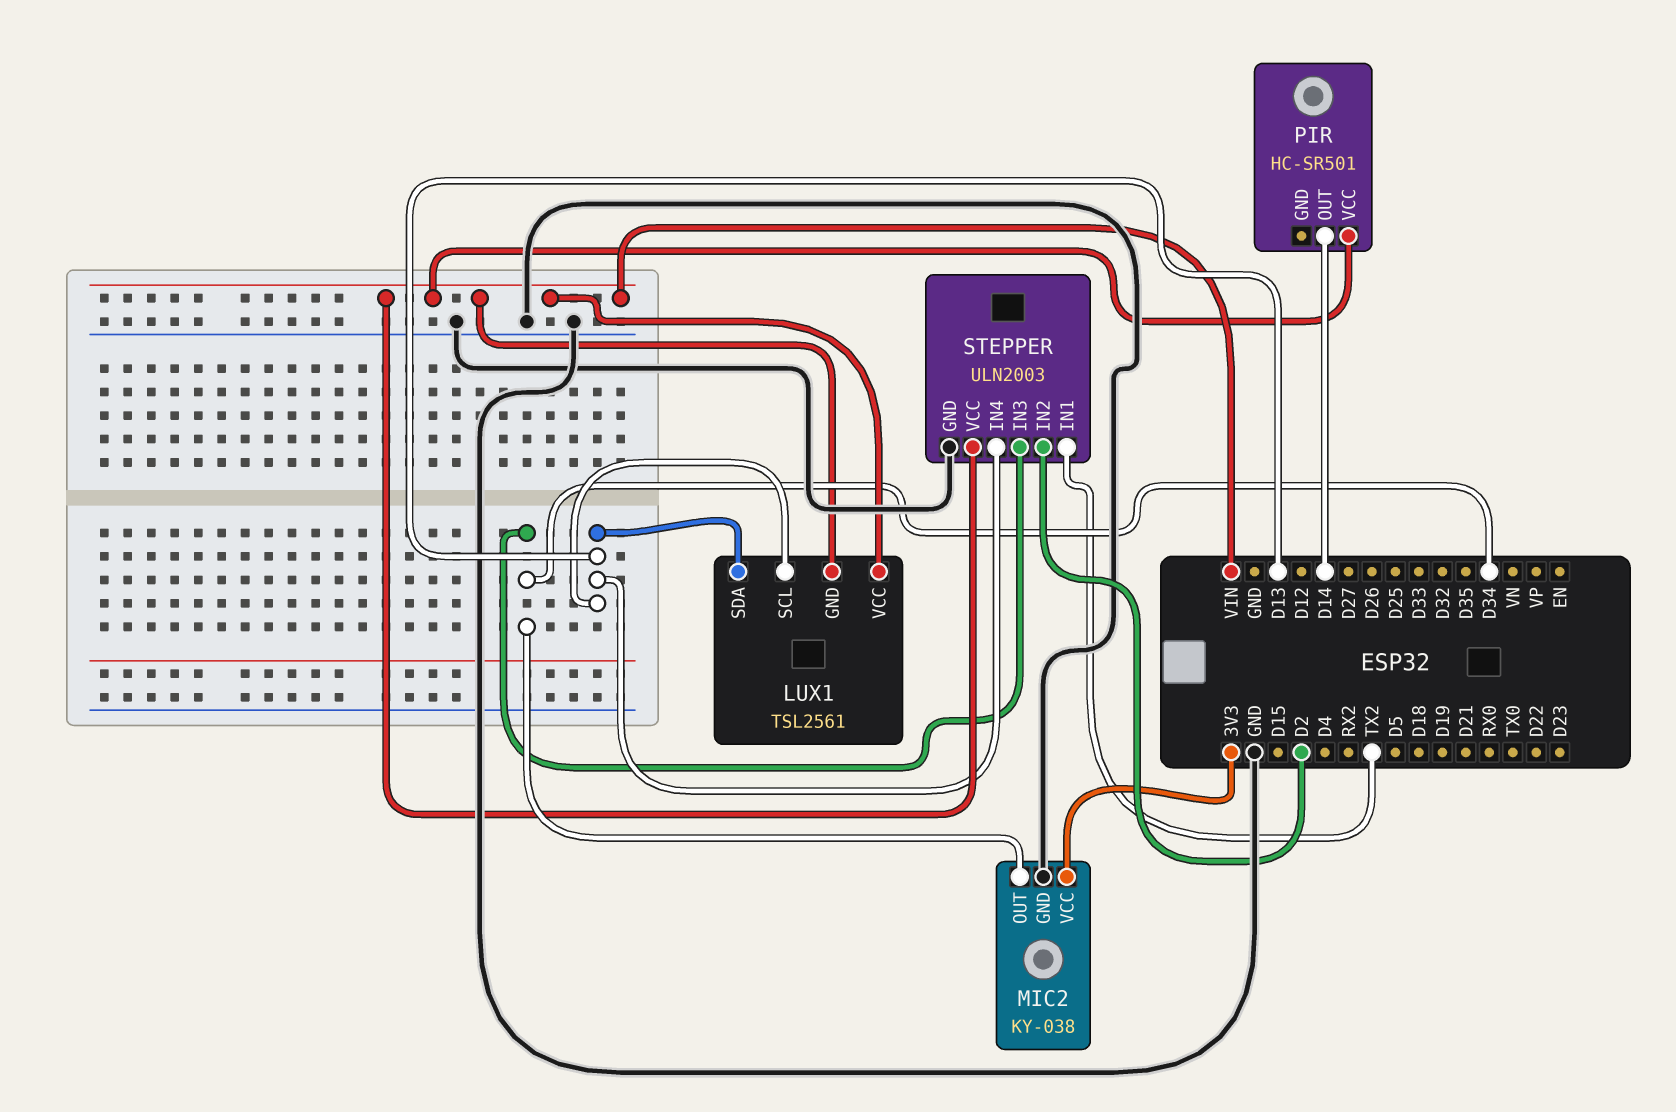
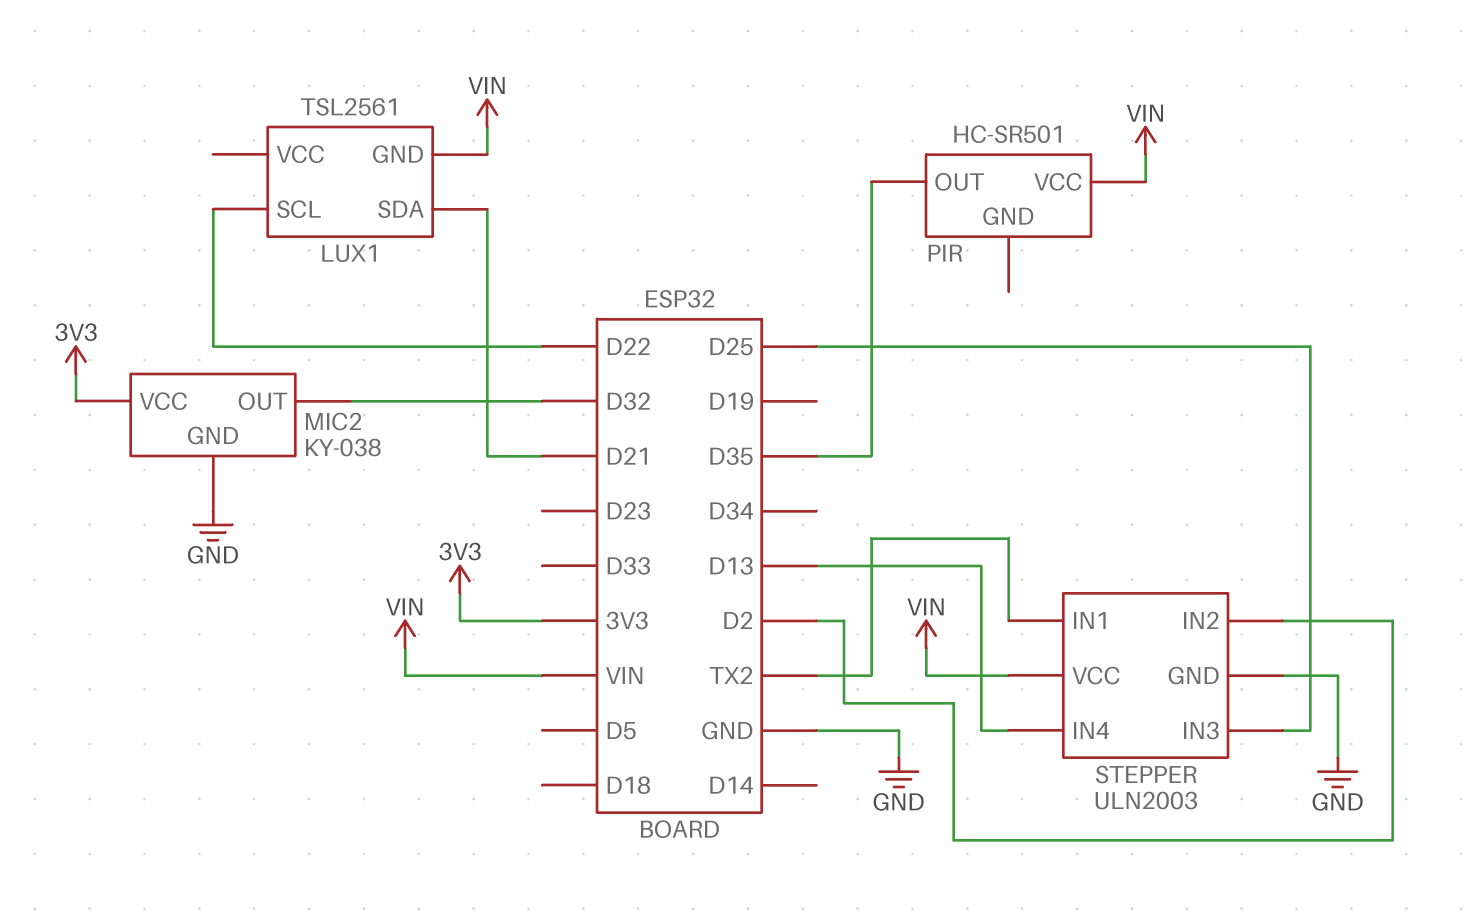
LUX1 pin SCL: D13 -> D22
LUX1 pin SDA: D13 -> D21
LUX1 pin VCC: VIN -> none
MIC2 pin OUT: D34 -> D32
PIR pin OUT: D14 -> D35
STEPPER pin IN3: D34 -> D25

